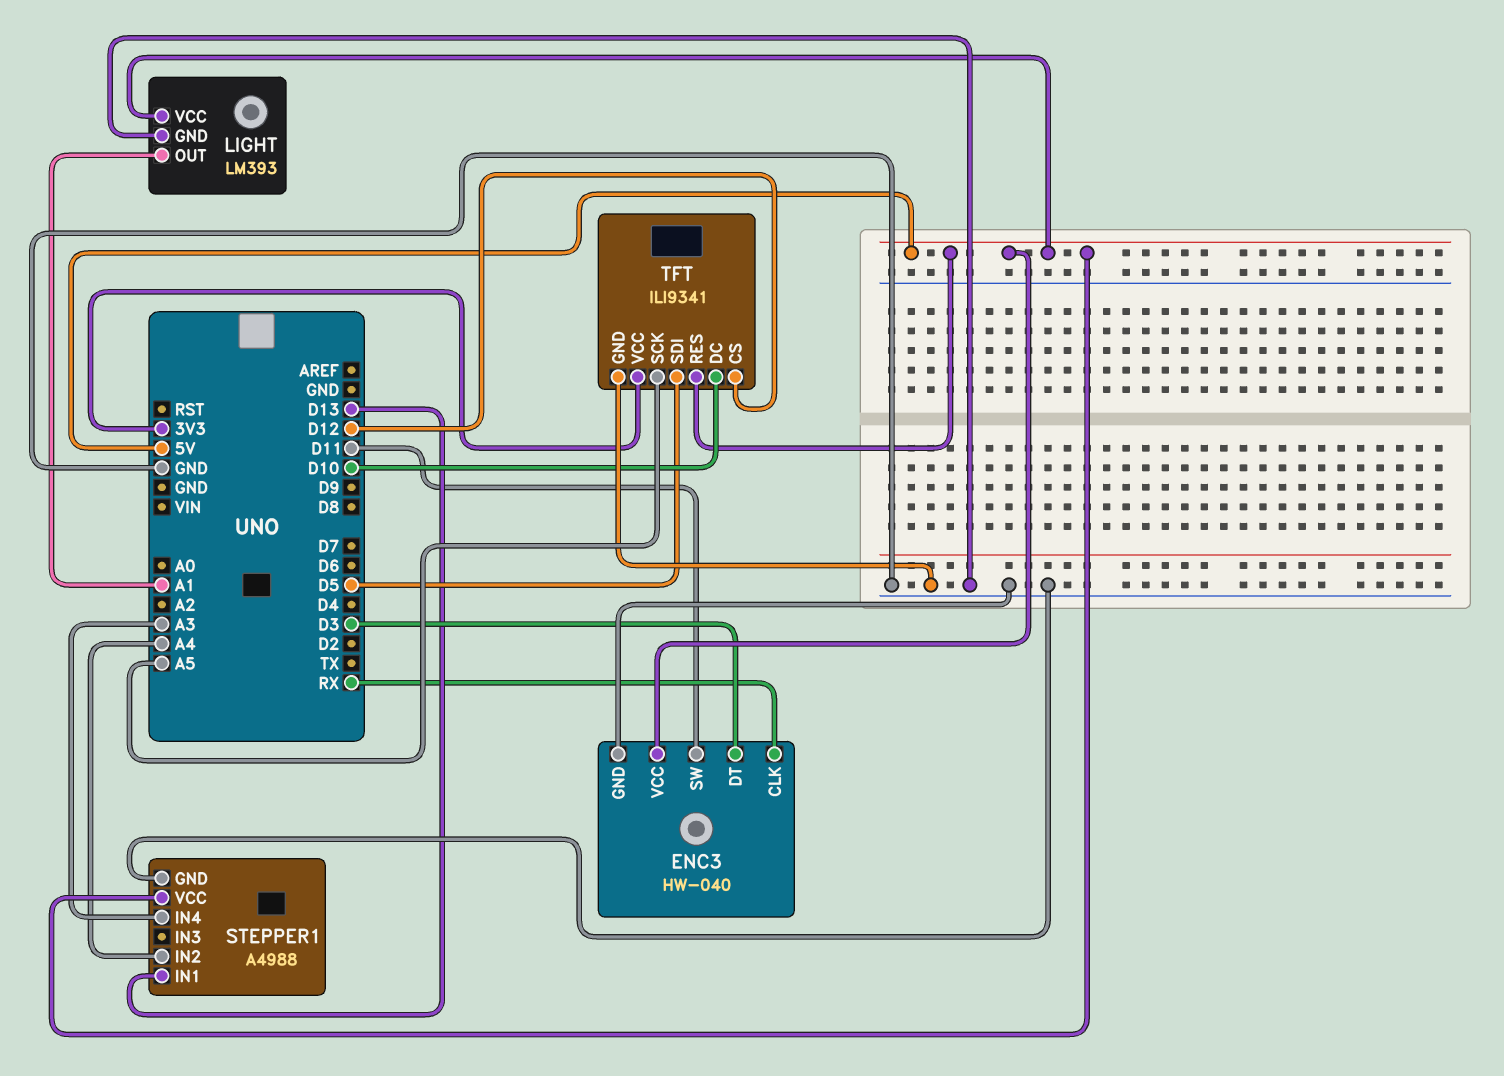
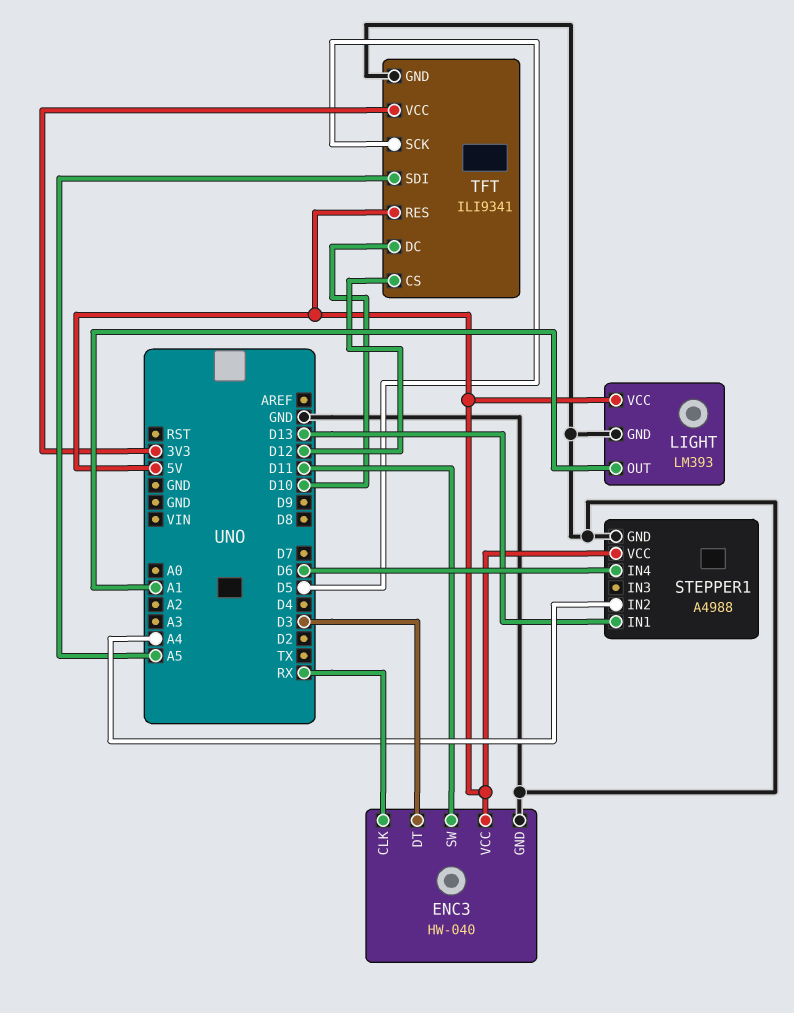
STEPPER1 pin IN4: A3 -> D6
TFT pin SCK: A5 -> D5
TFT pin SDI: D5 -> A5

